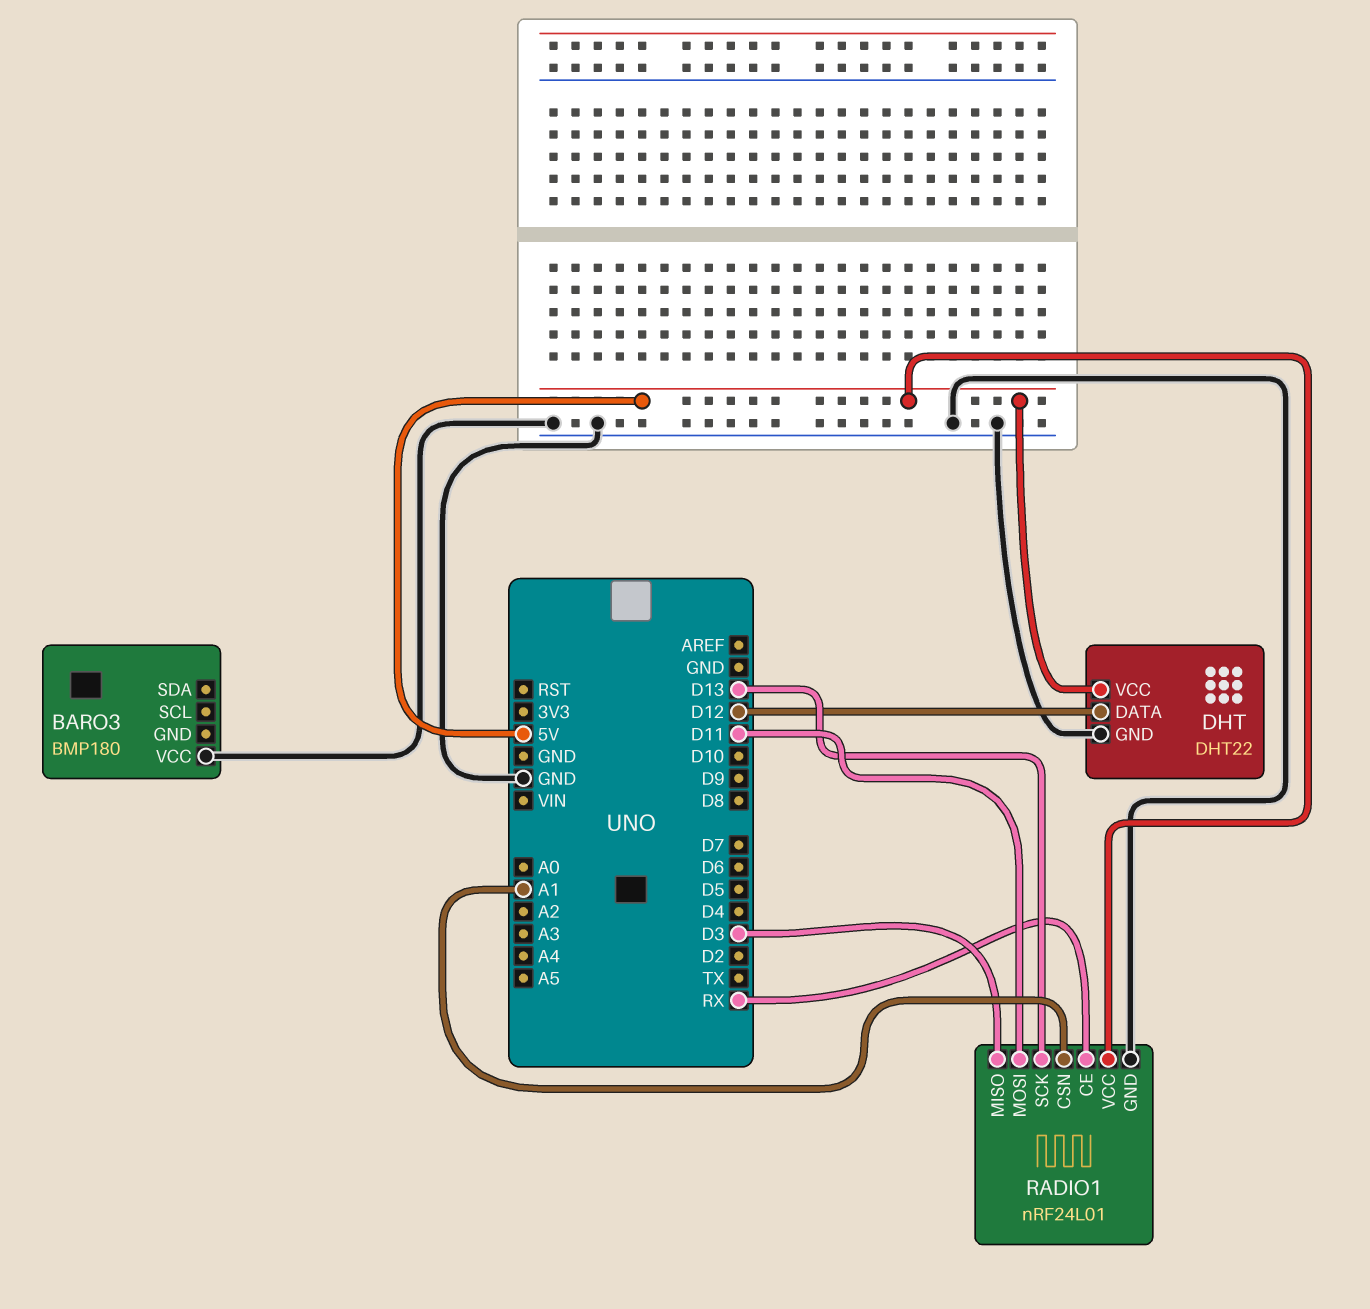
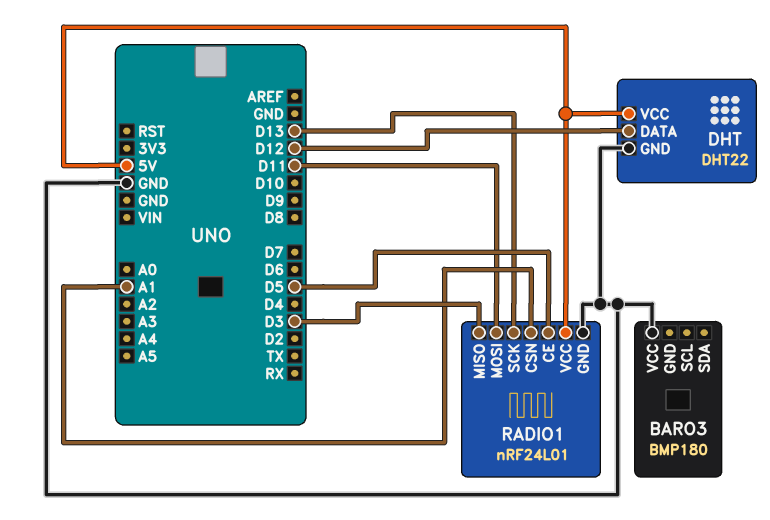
RADIO1 pin CE: RX -> D5

